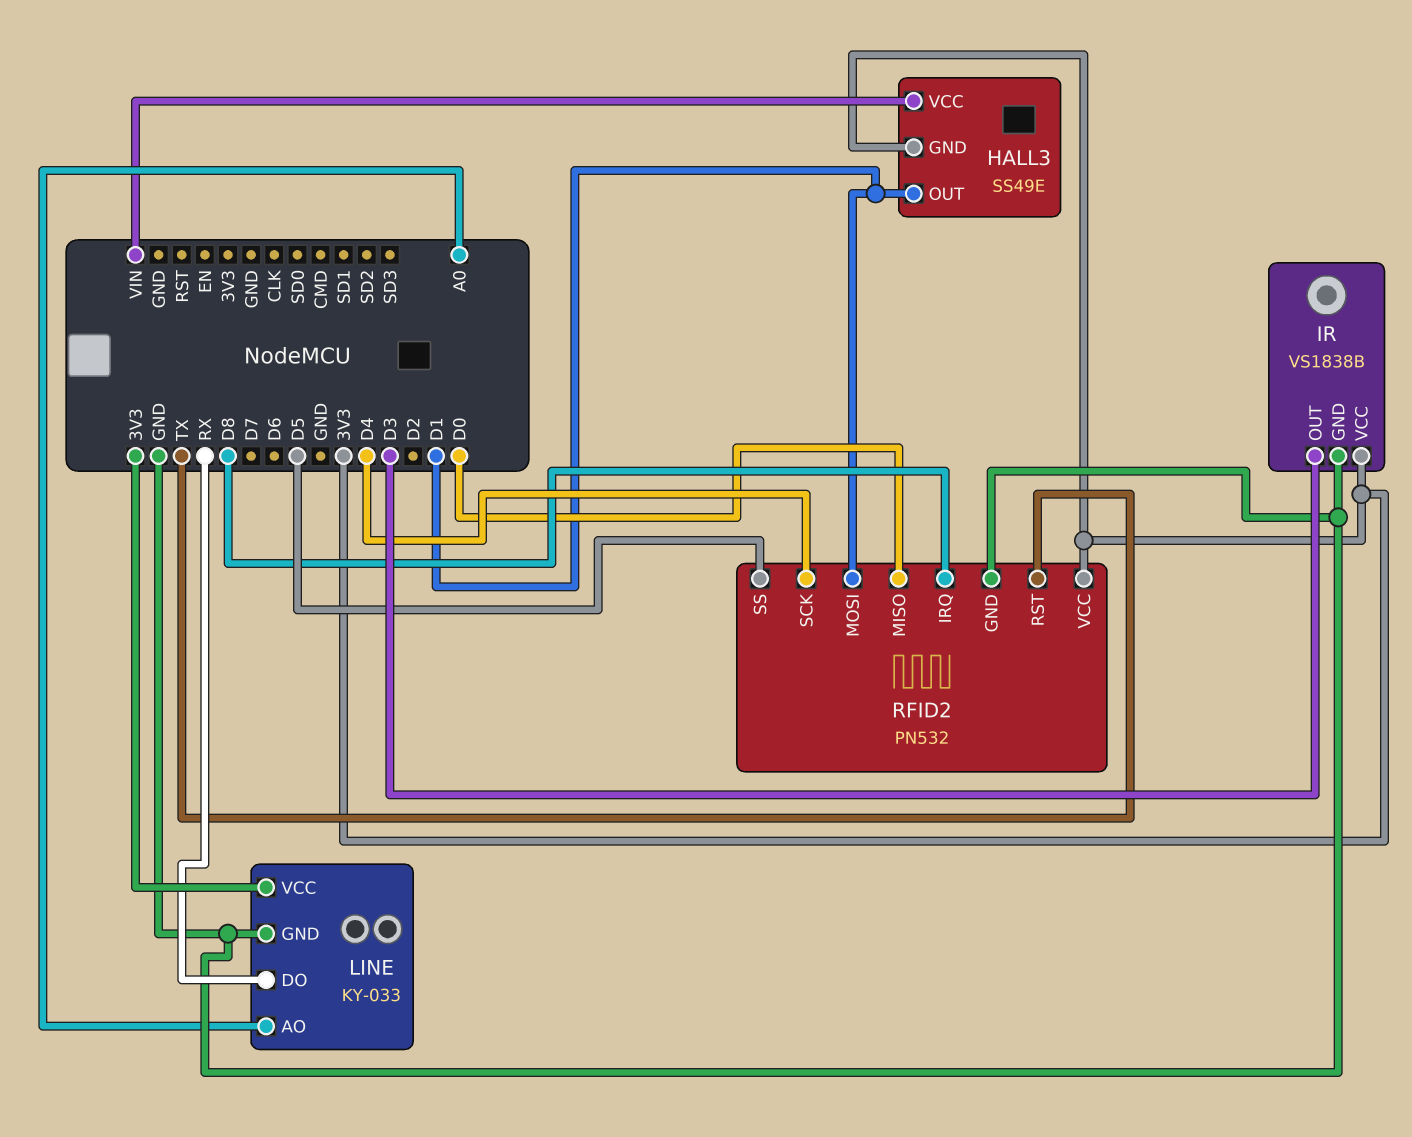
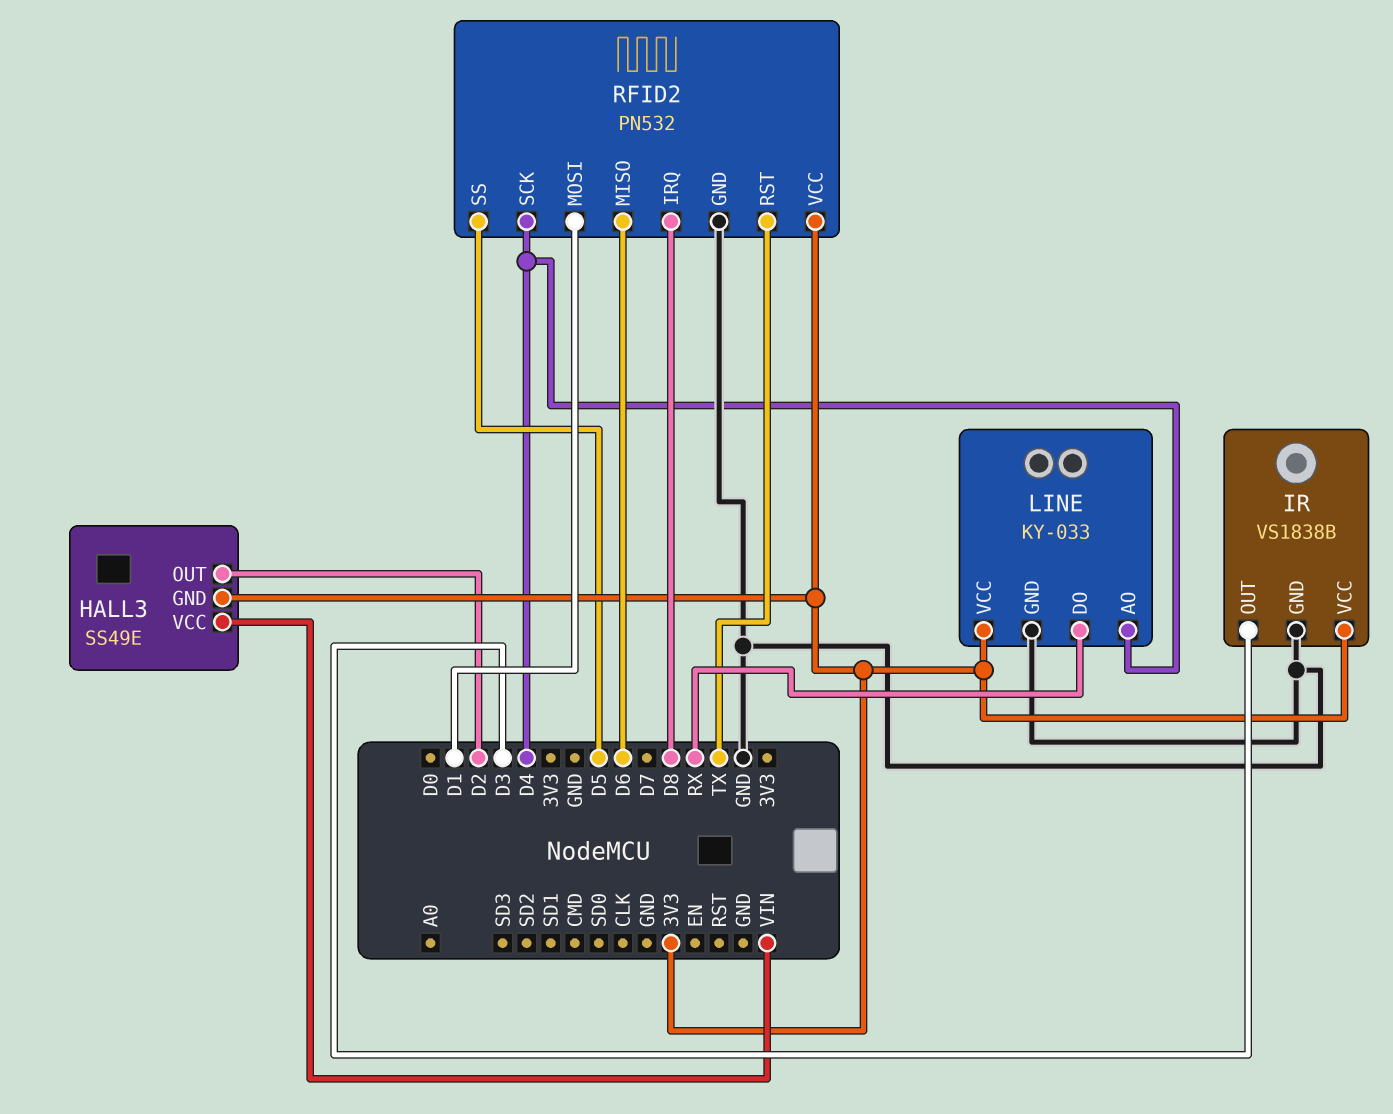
HALL3 pin OUT: D1 -> D2
LINE pin AO: A0 -> D4
RFID2 pin MISO: D0 -> D6

